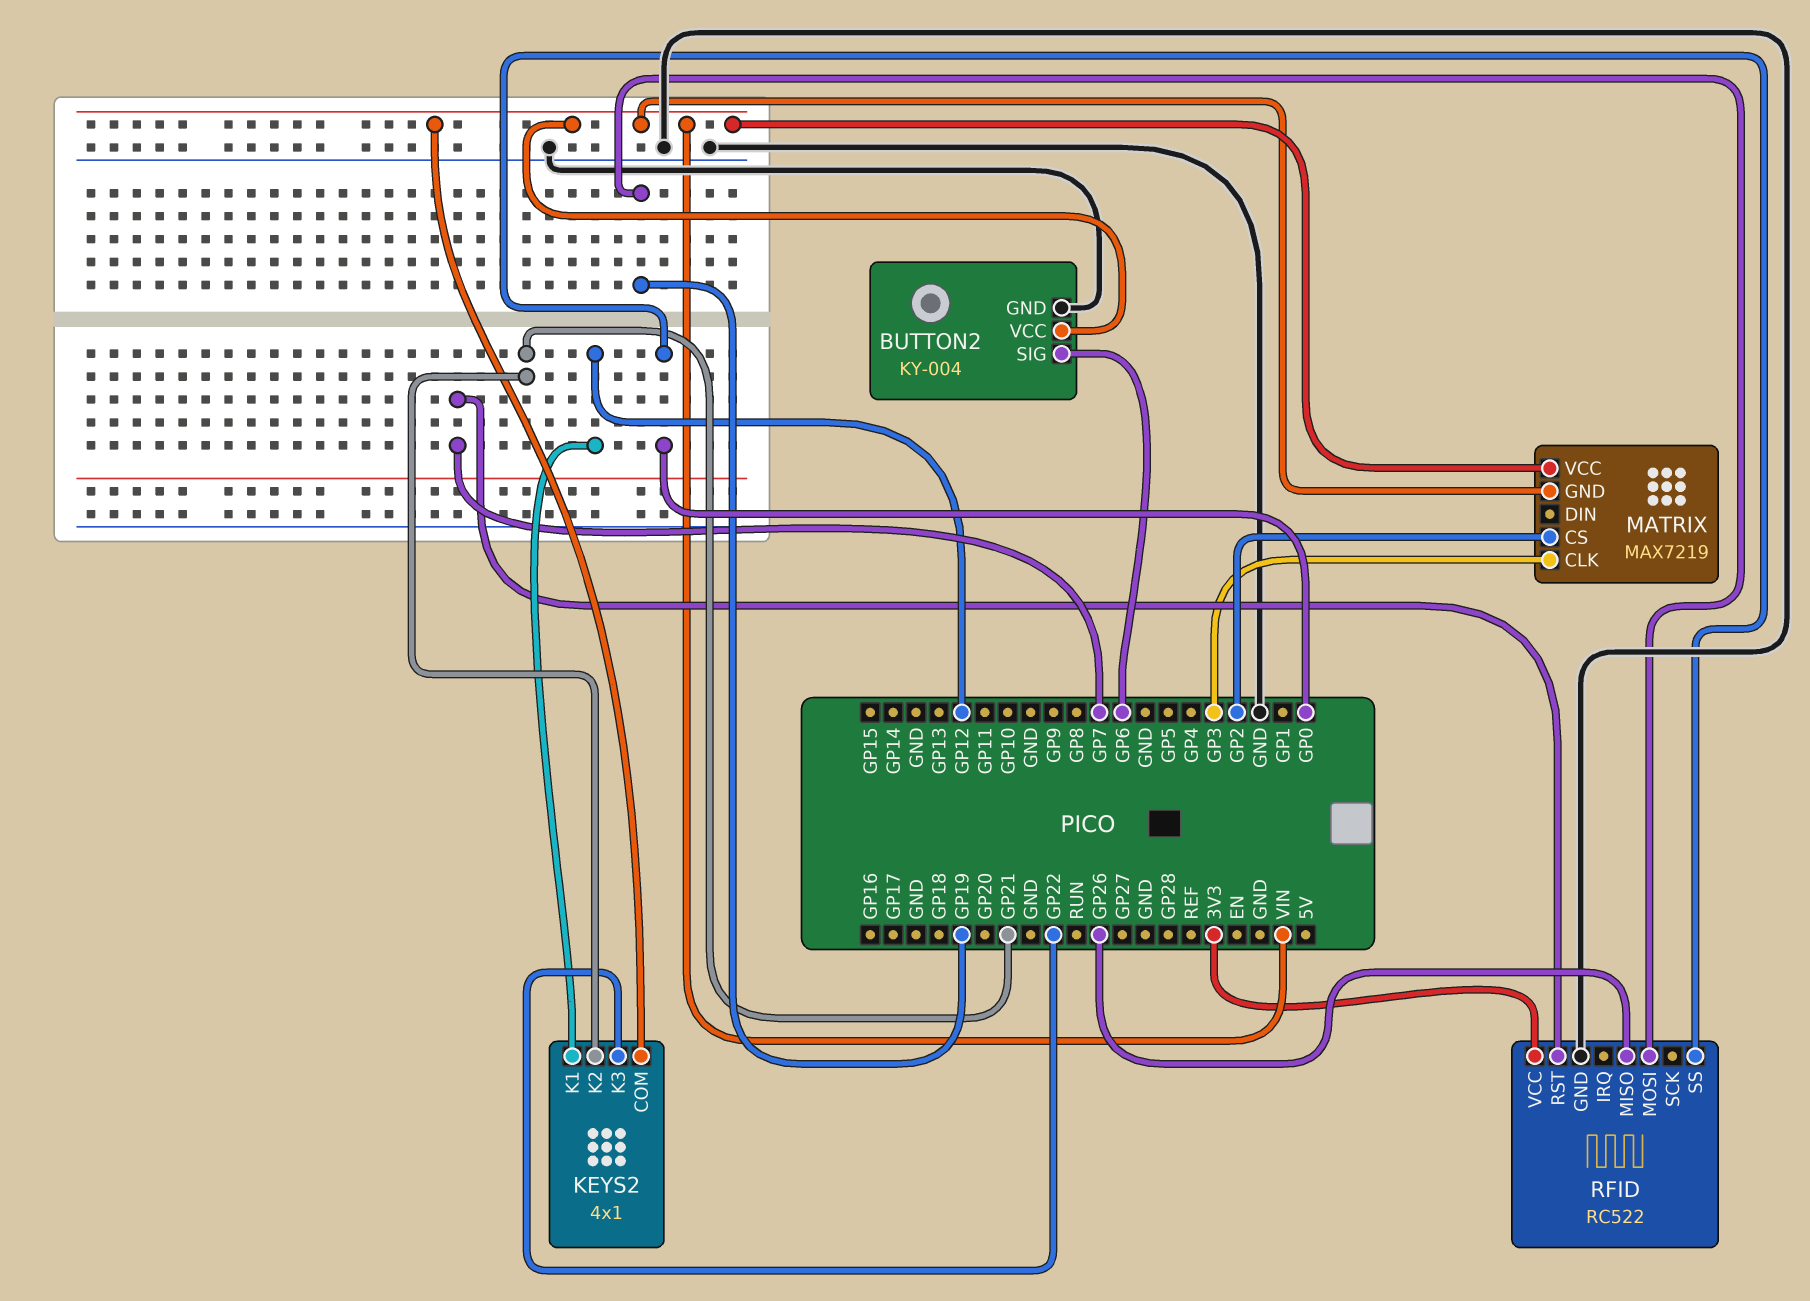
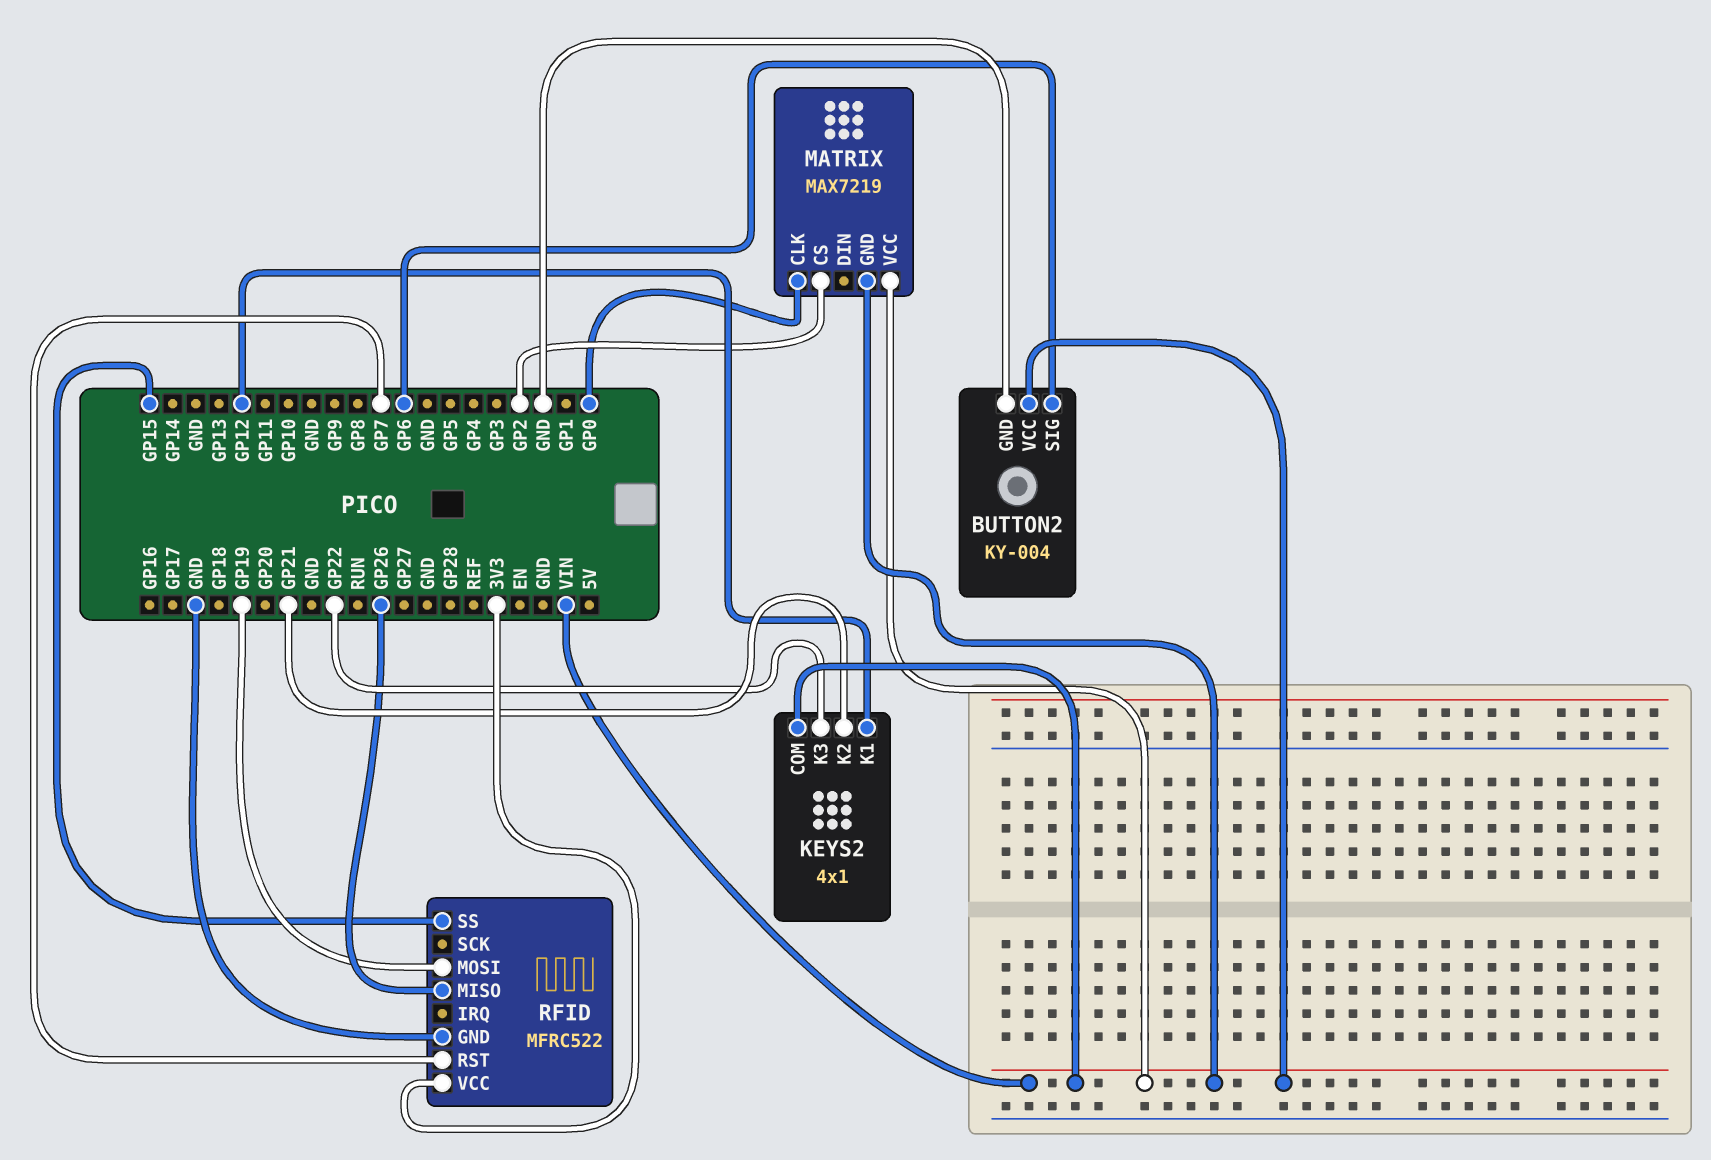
MATRIX pin CLK: GP3 -> GP0
RFID: RC522 -> MFRC522
RFID pin SS: GP0 -> GP15

